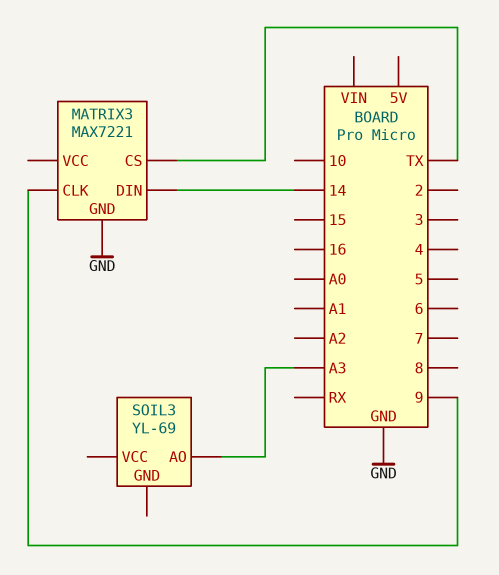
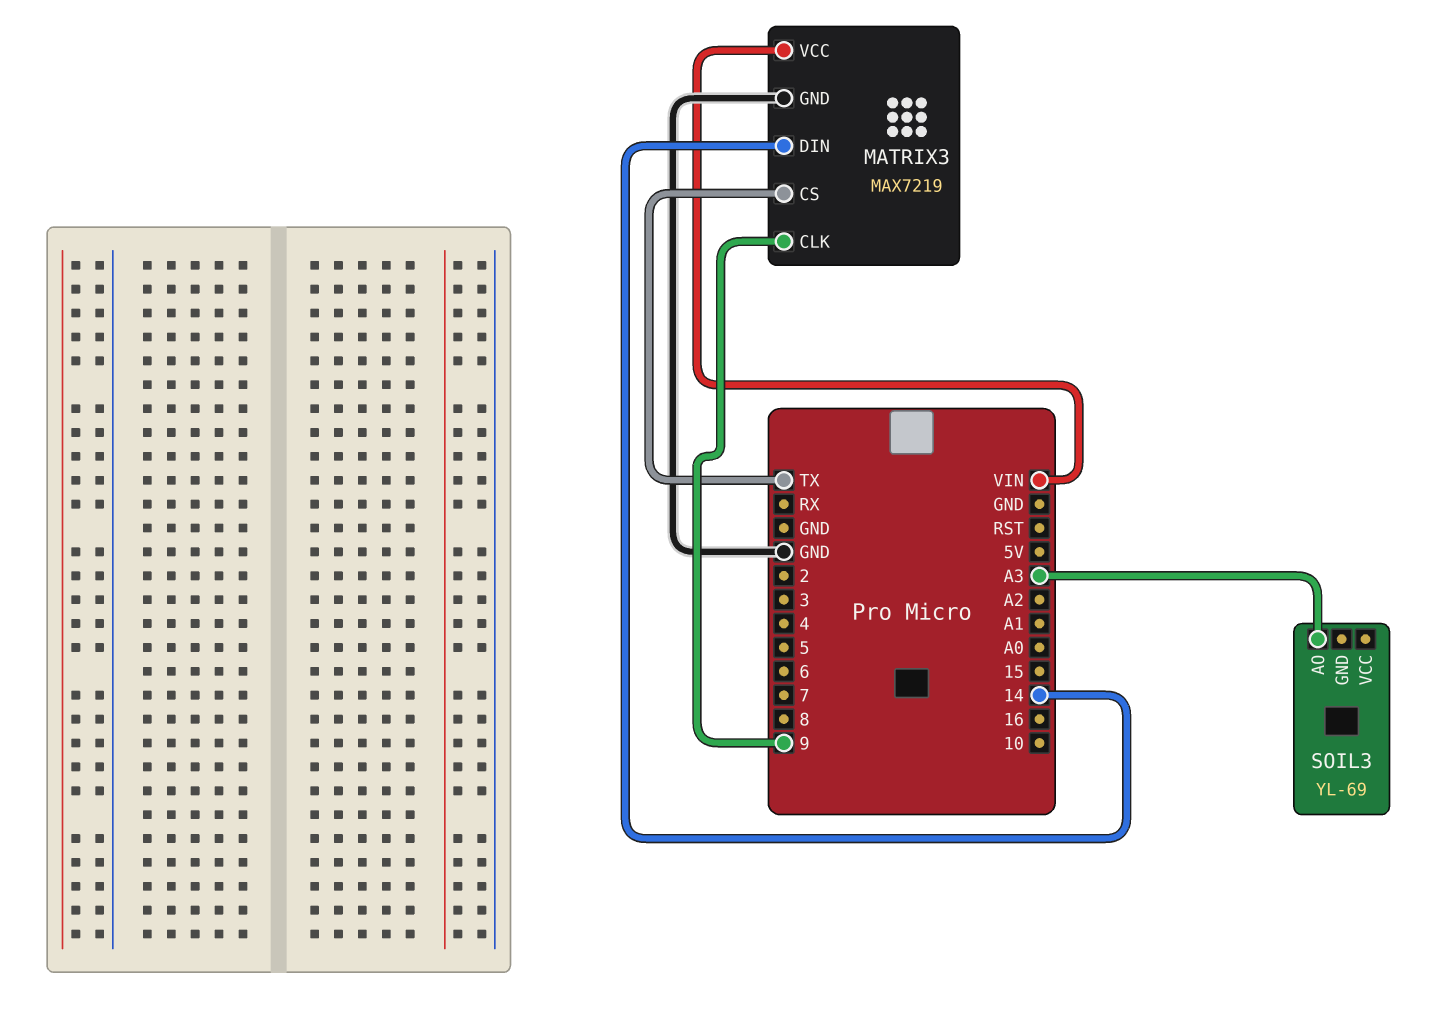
MATRIX3: MAX7221 -> MAX7219
MATRIX3 pin VCC: none -> VIN

